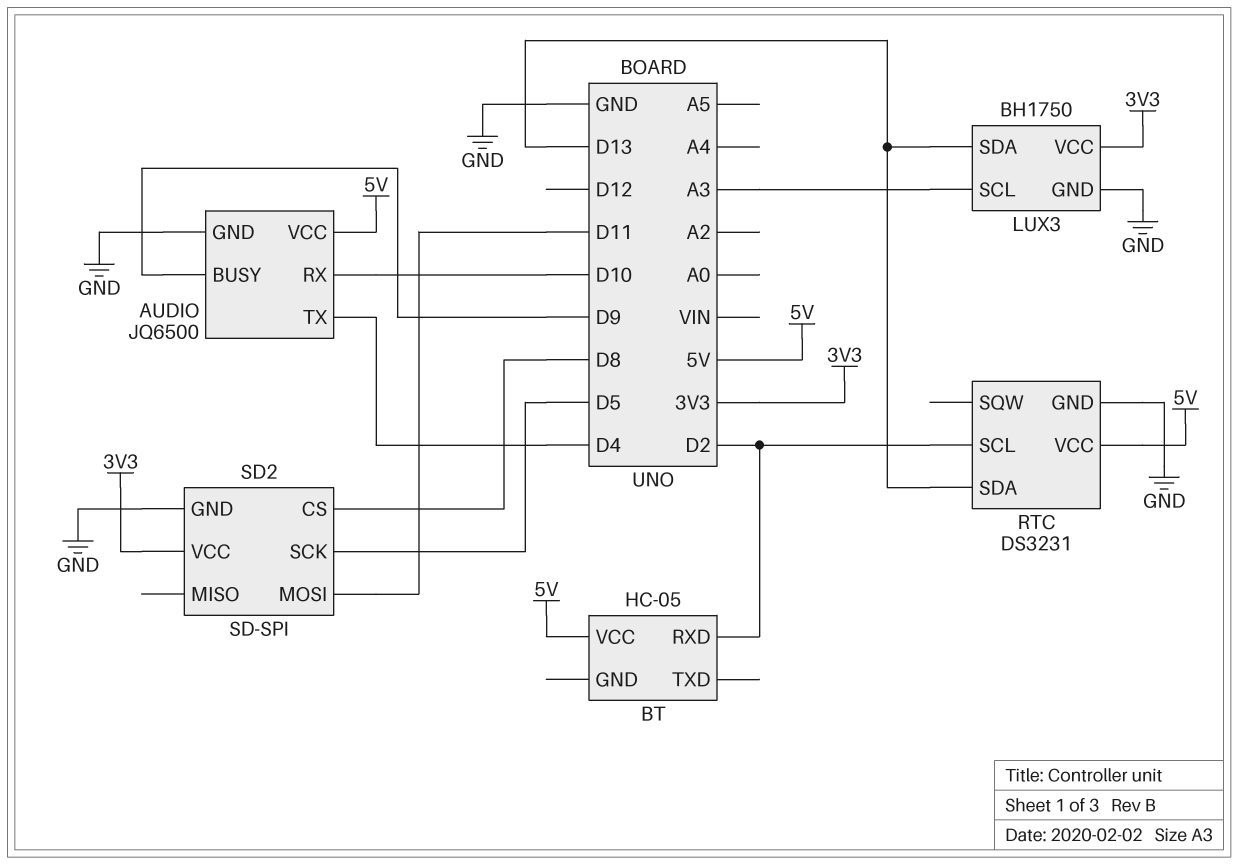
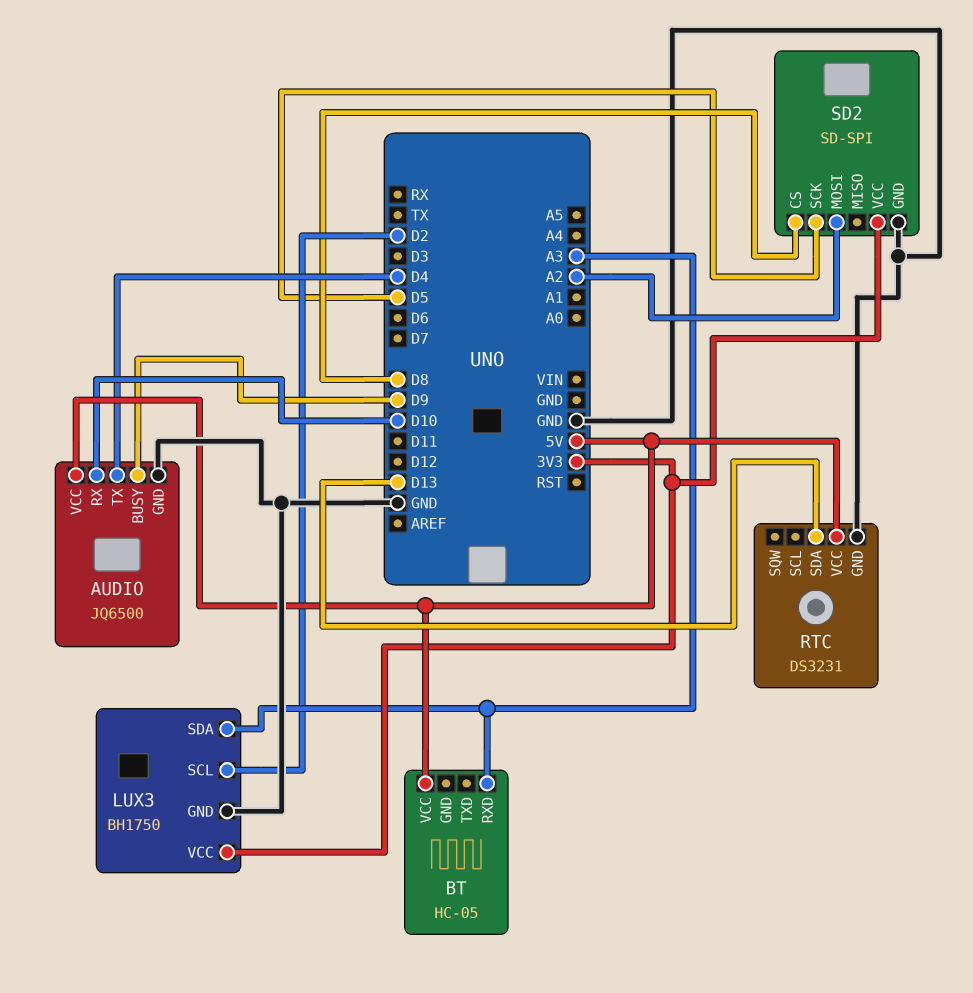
BT pin RXD: D2 -> A3
LUX3 pin SCL: A3 -> D2
LUX3 pin SDA: D13 -> A3
RTC pin SCL: D2 -> none
SD2 pin MOSI: D11 -> A2

